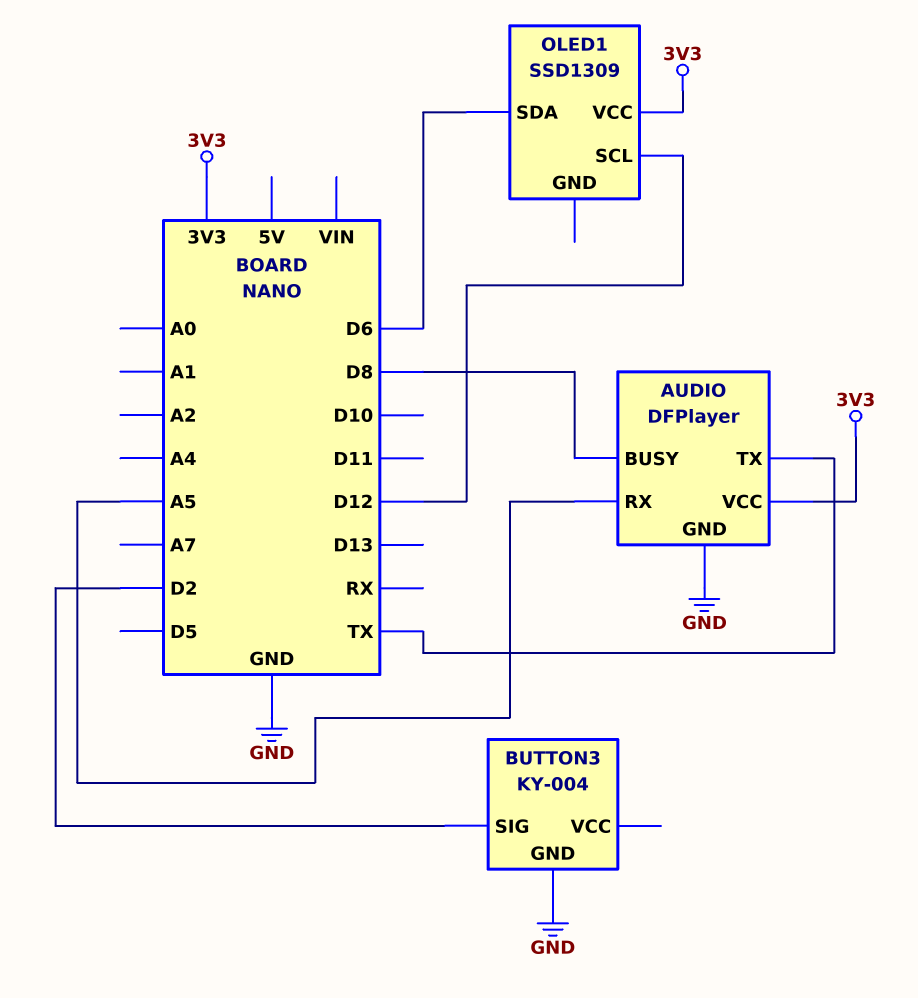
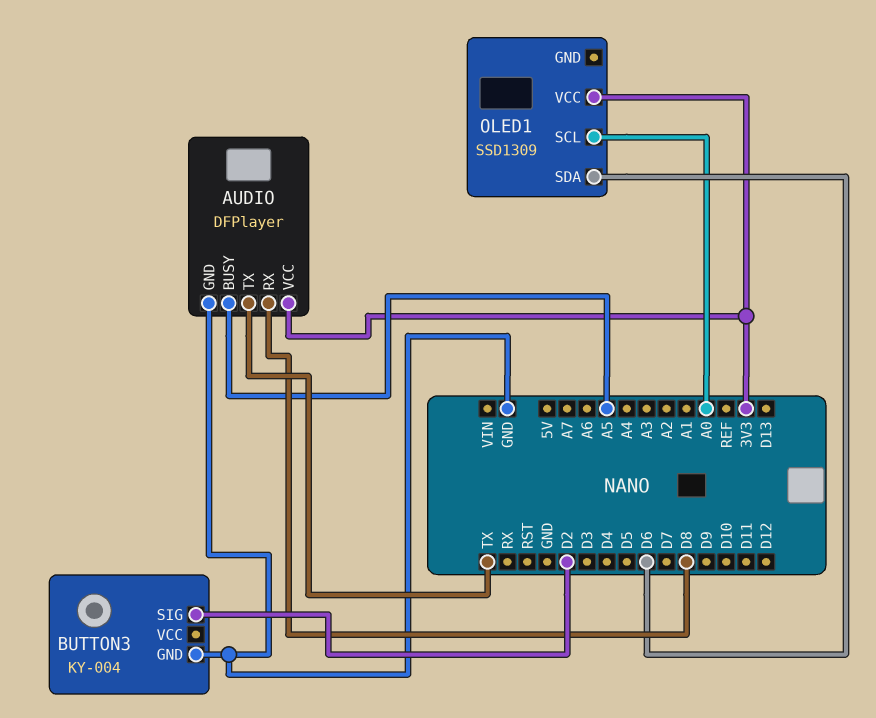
AUDIO pin BUSY: D8 -> A5
AUDIO pin RX: A5 -> D8
OLED1 pin SCL: D12 -> A0

